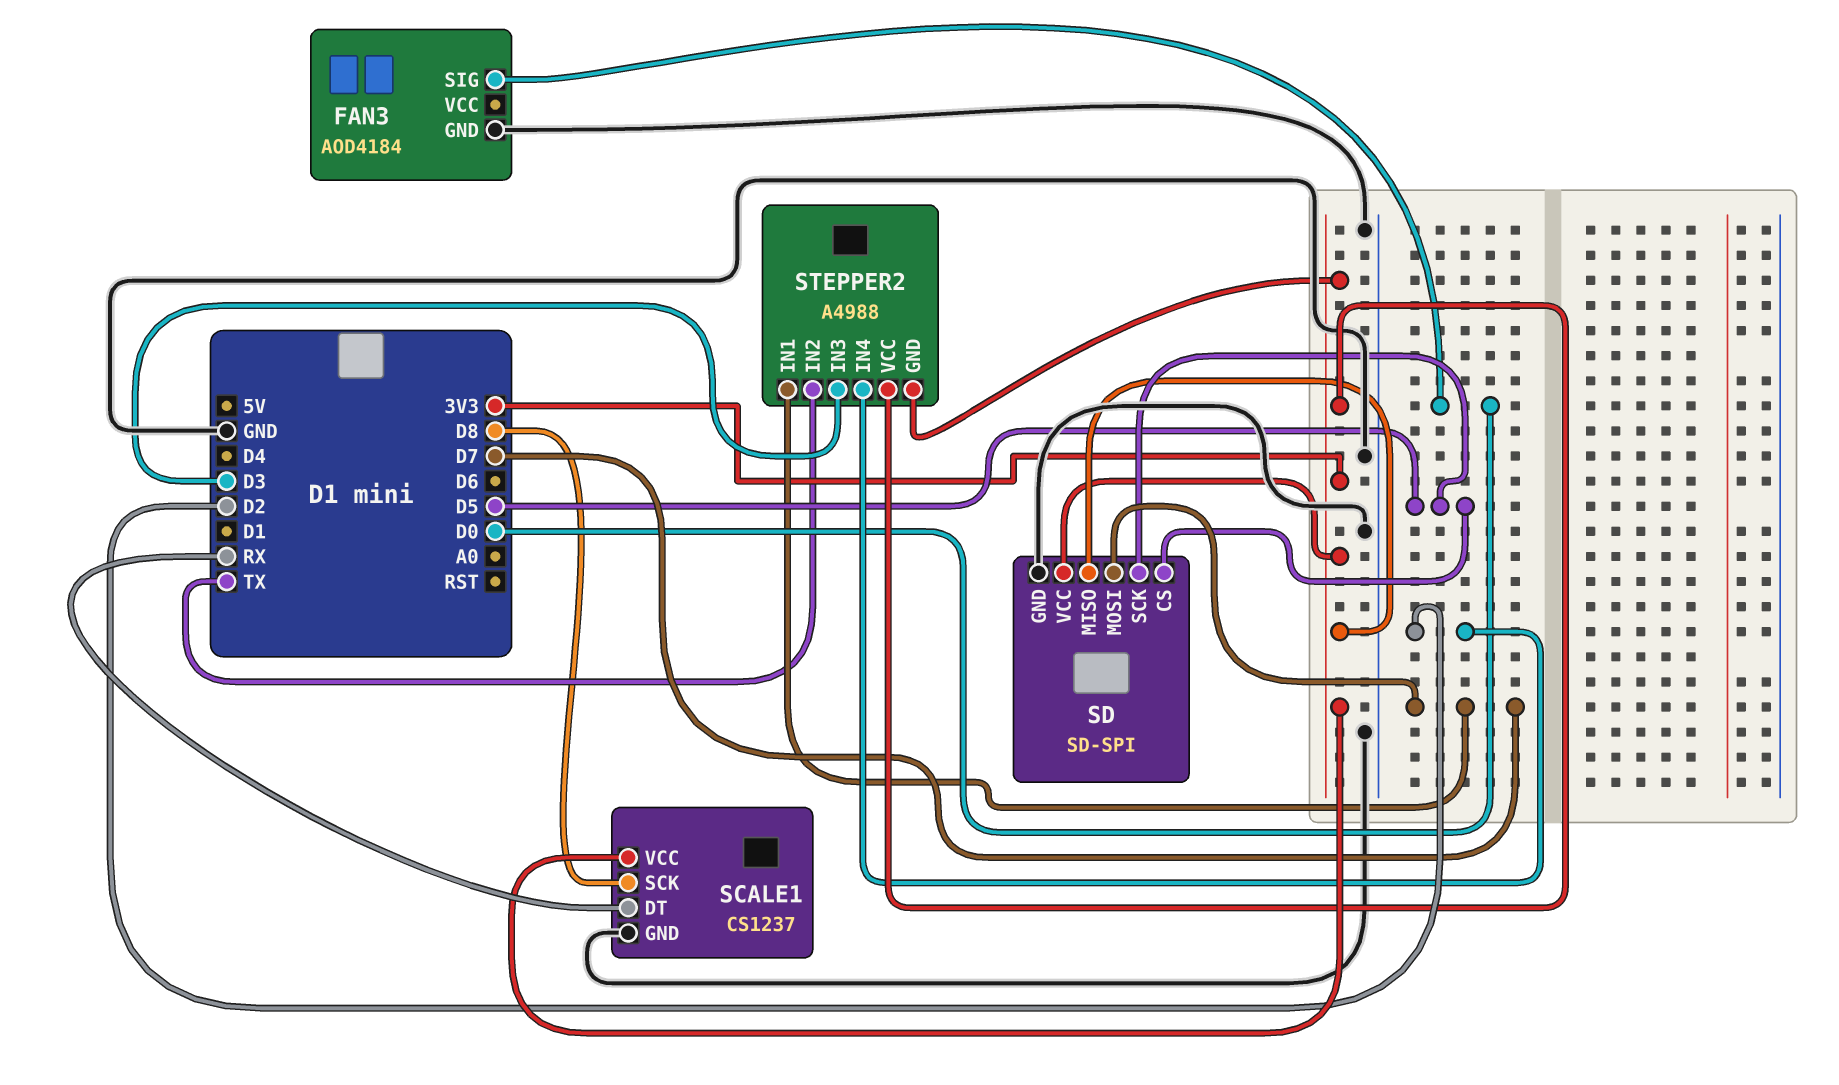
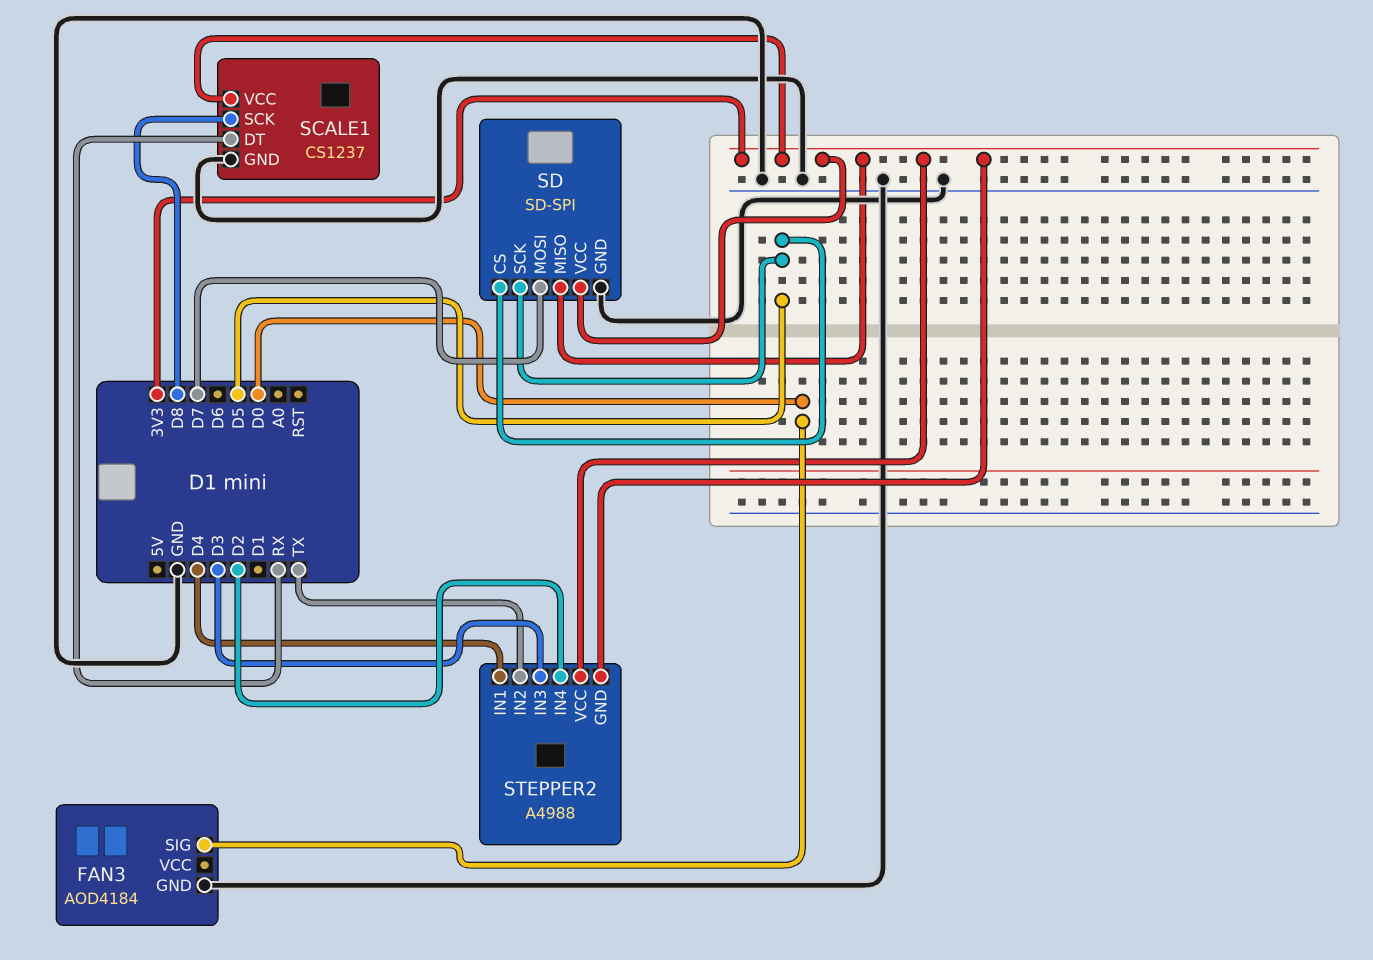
STEPPER2 pin IN1: D7 -> D4

